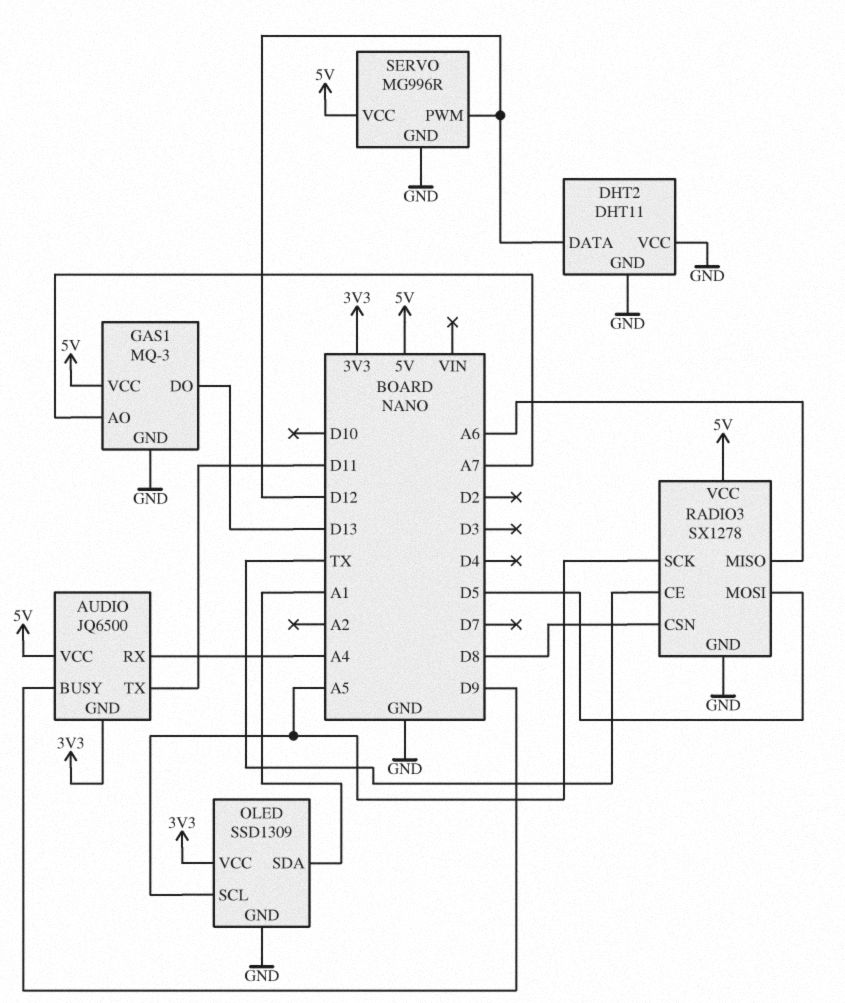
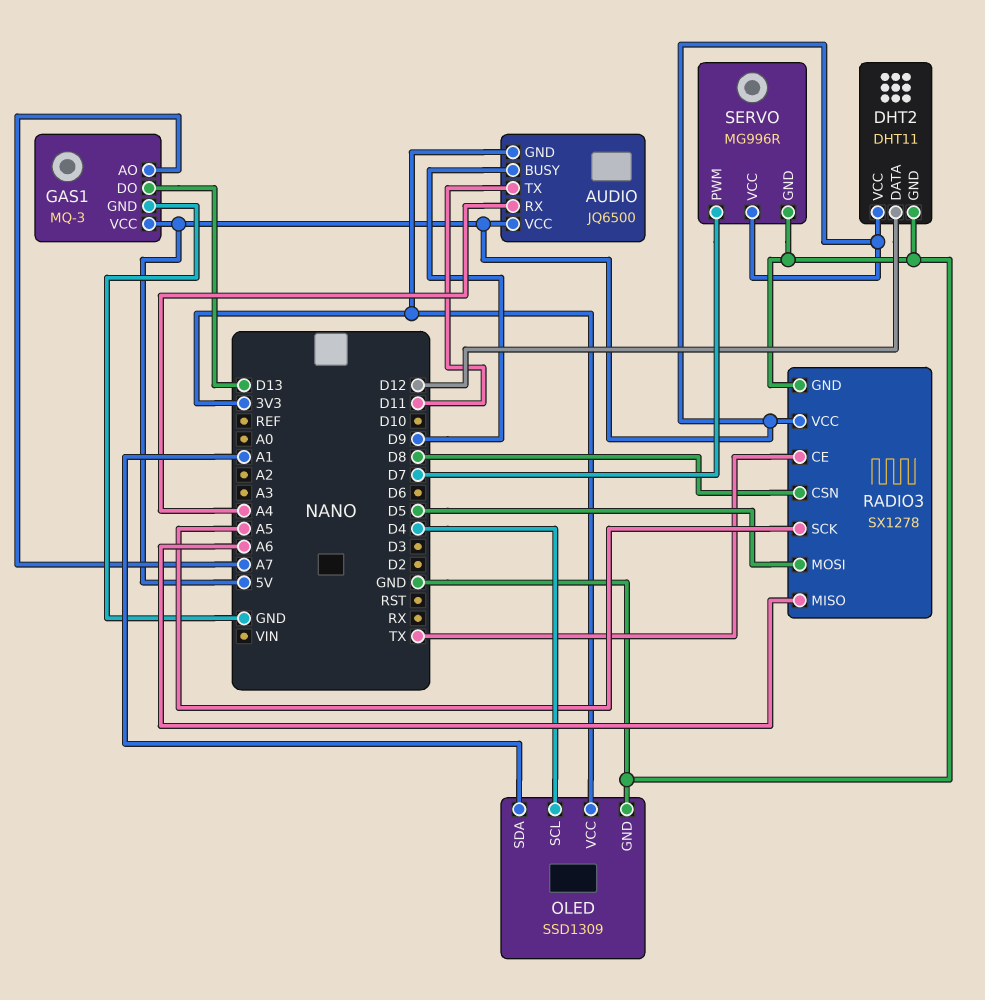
DHT2 pin VCC: GND -> 5V
OLED pin SCL: A5 -> D4
SERVO pin PWM: D12 -> D7

